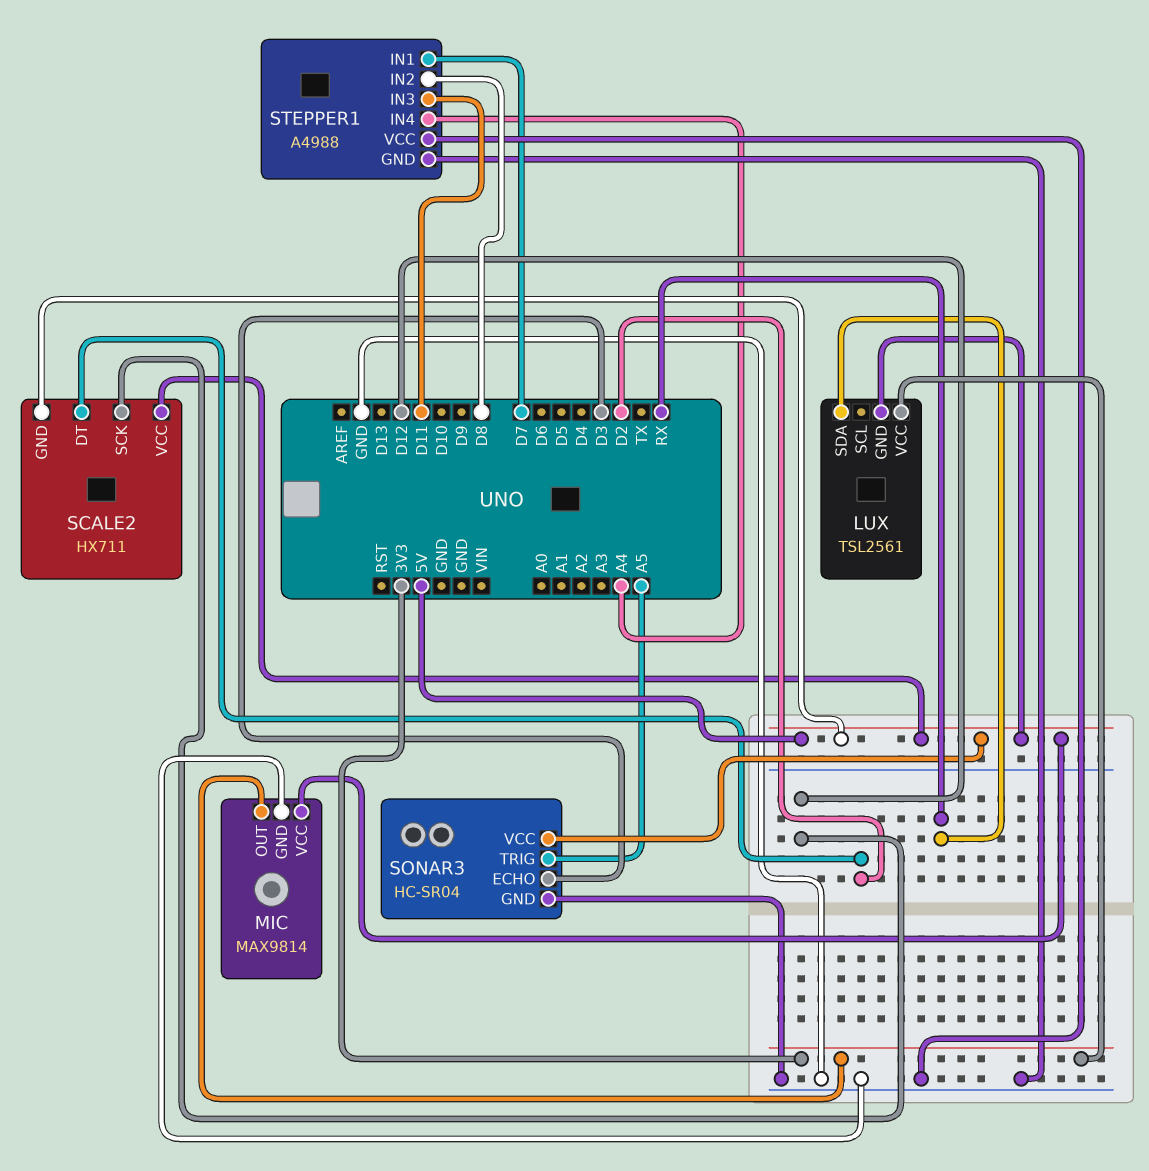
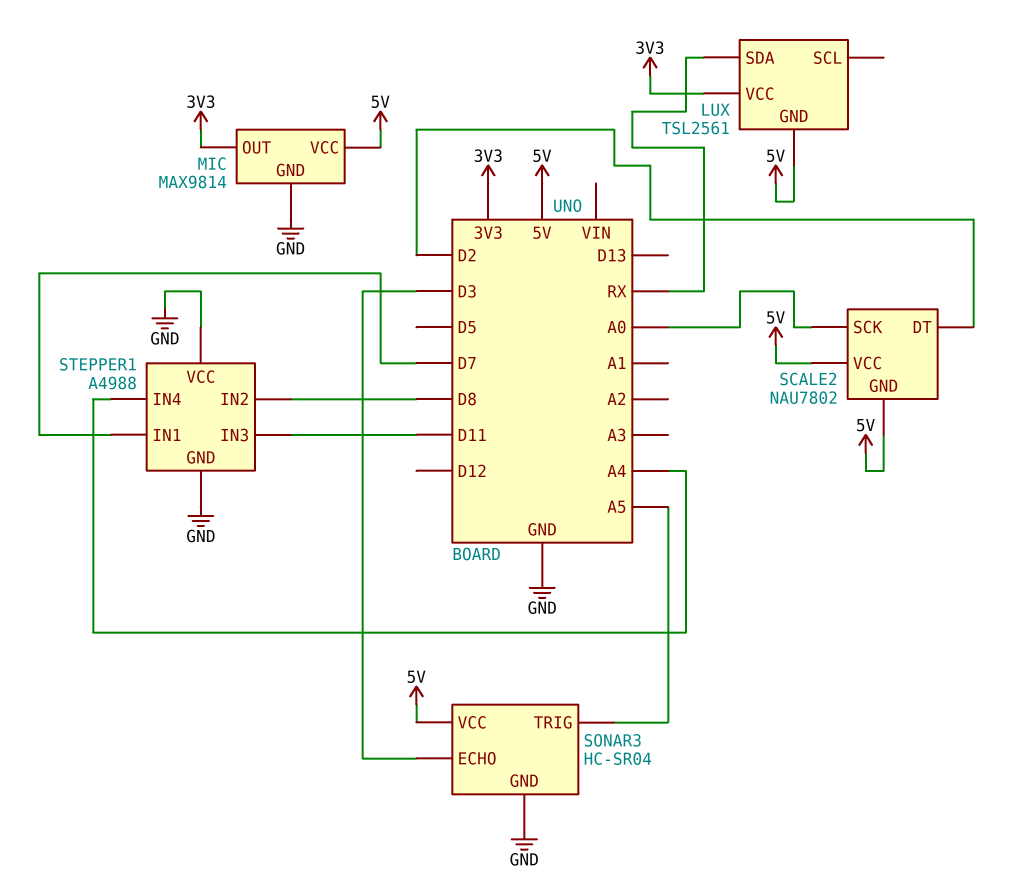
SCALE2: HX711 -> NAU7802
SCALE2 pin SCK: D12 -> A0

